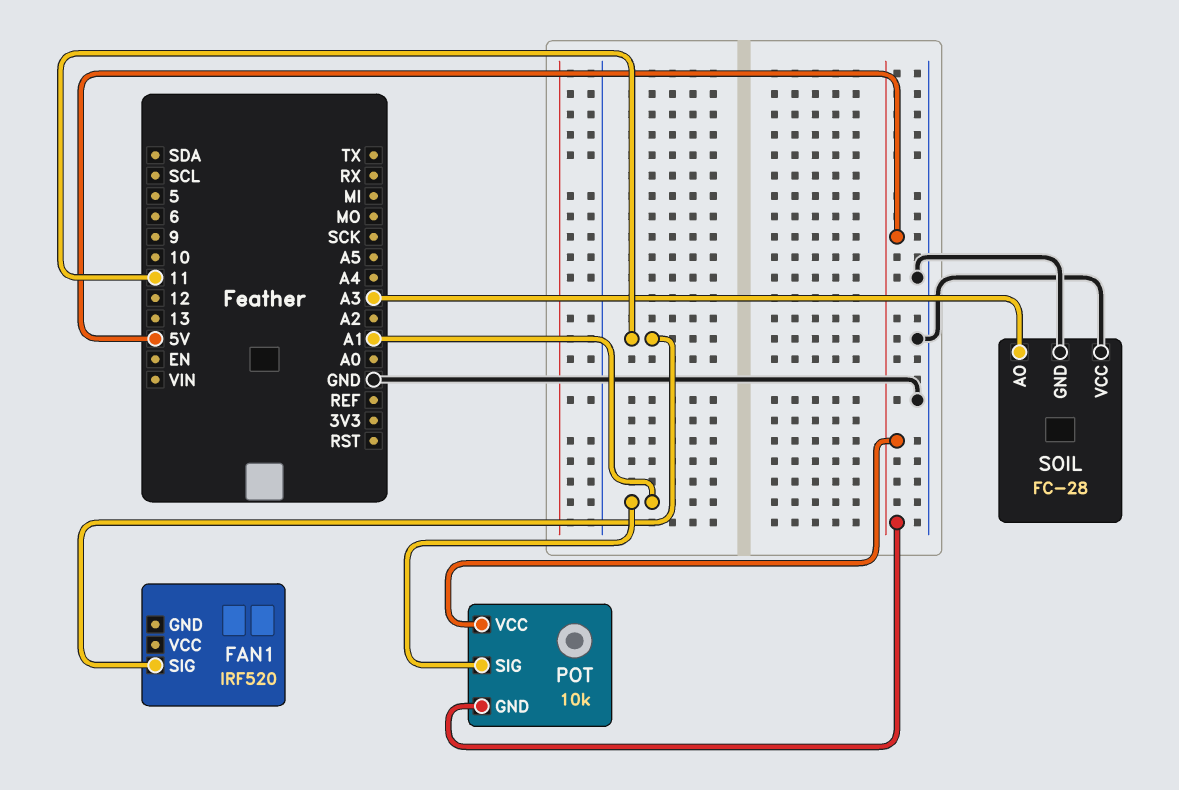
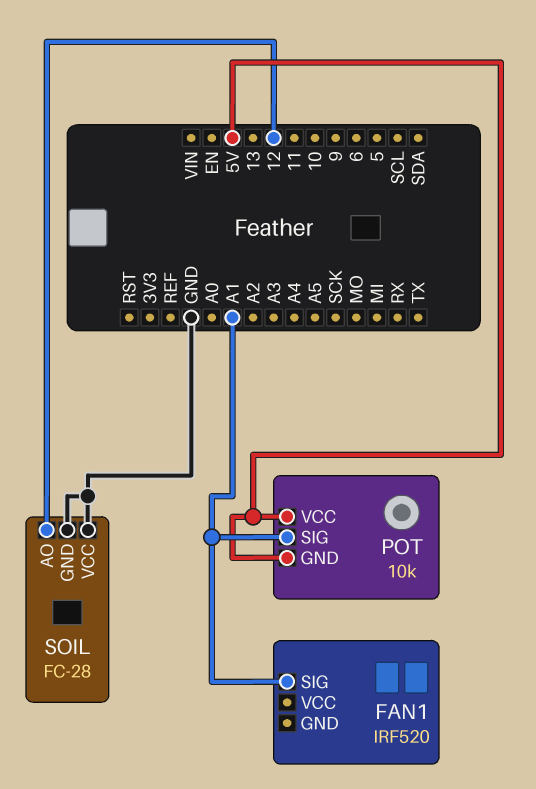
FAN1 pin SIG: 11 -> A1
SOIL pin AO: A3 -> 12

